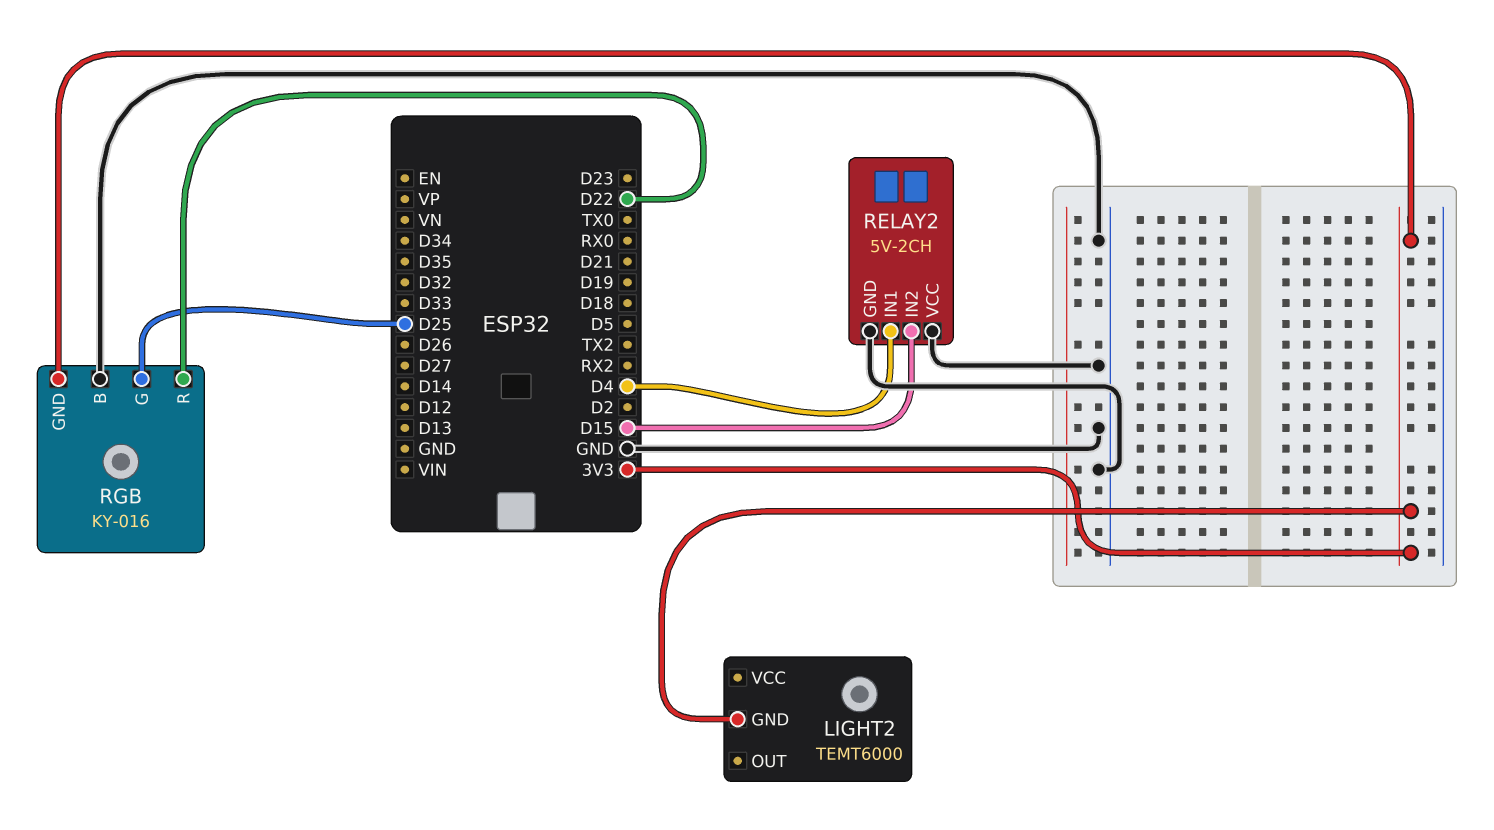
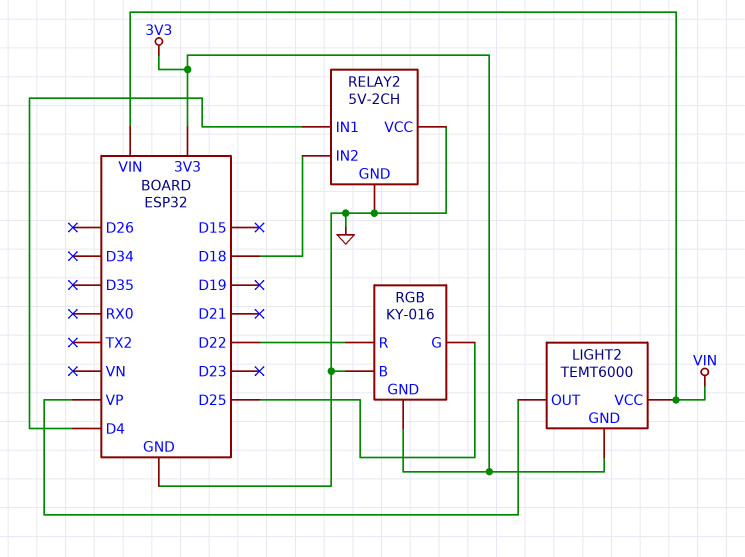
LIGHT2 pin OUT: none -> VP
LIGHT2 pin VCC: none -> VIN
RELAY2 pin IN2: D15 -> D18

